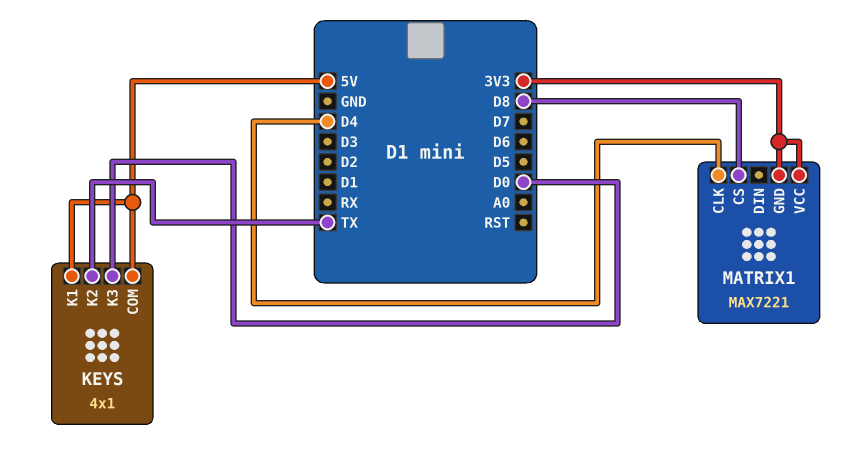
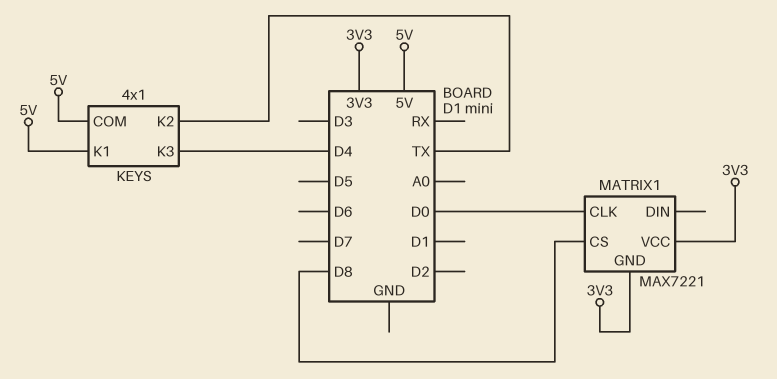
KEYS pin K3: D0 -> D4
MATRIX1 pin CLK: D4 -> D0

